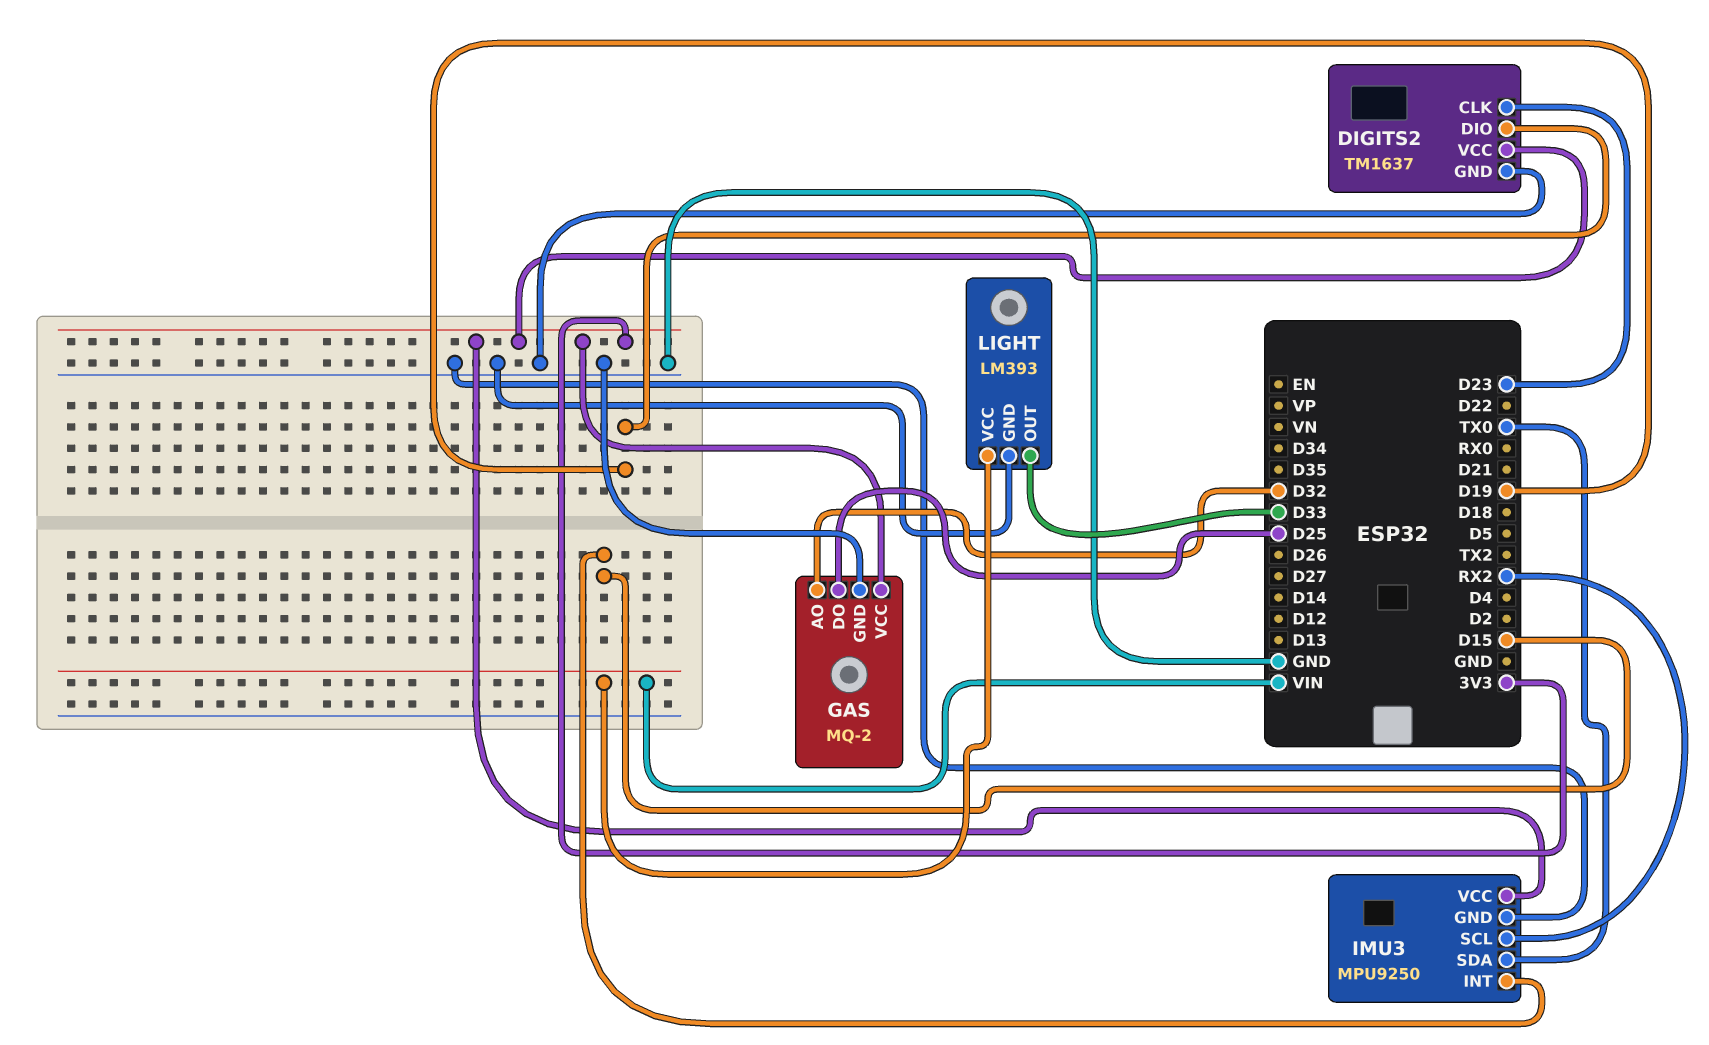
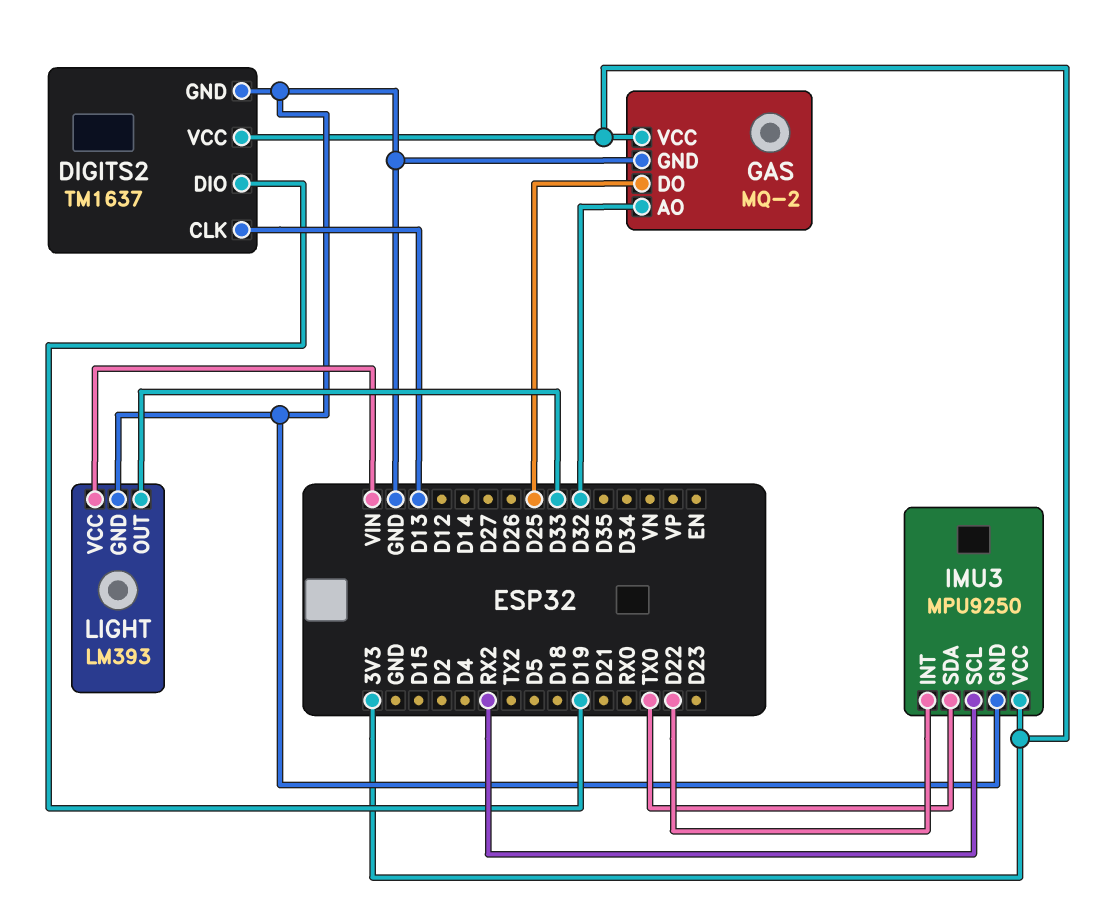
DIGITS2 pin CLK: D23 -> D13
IMU3 pin INT: D15 -> D22

